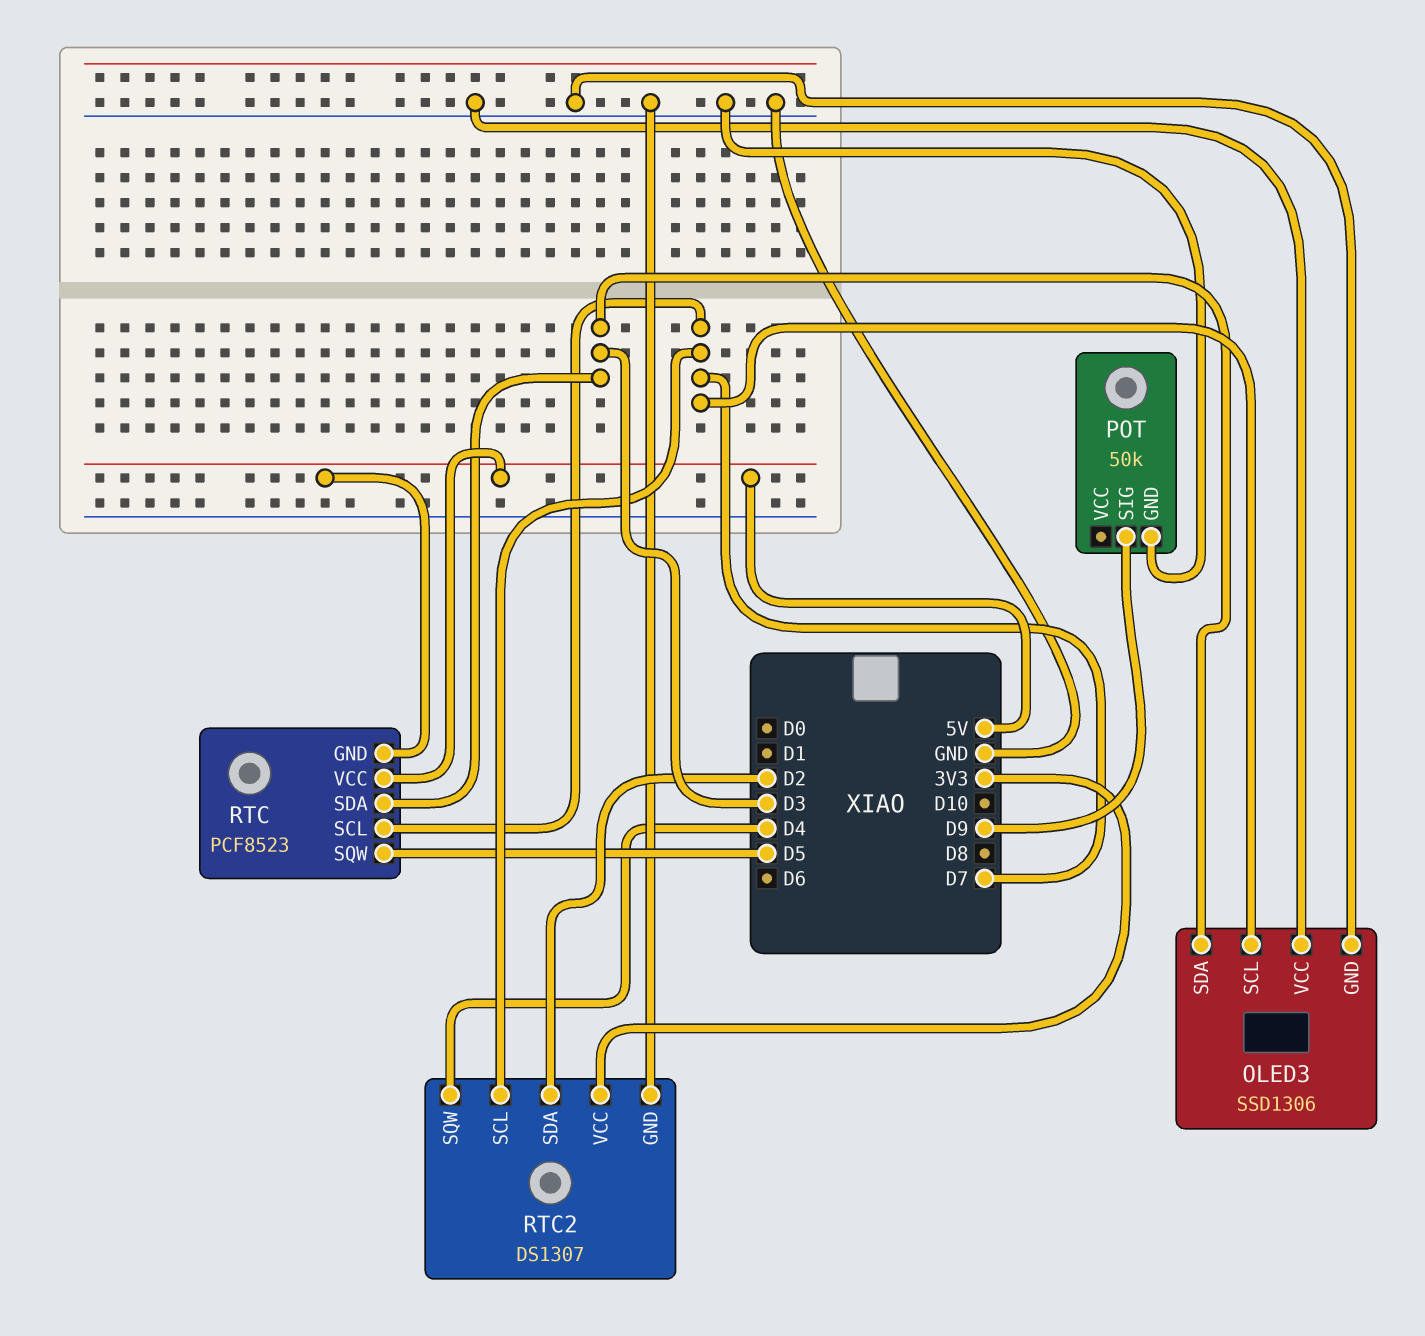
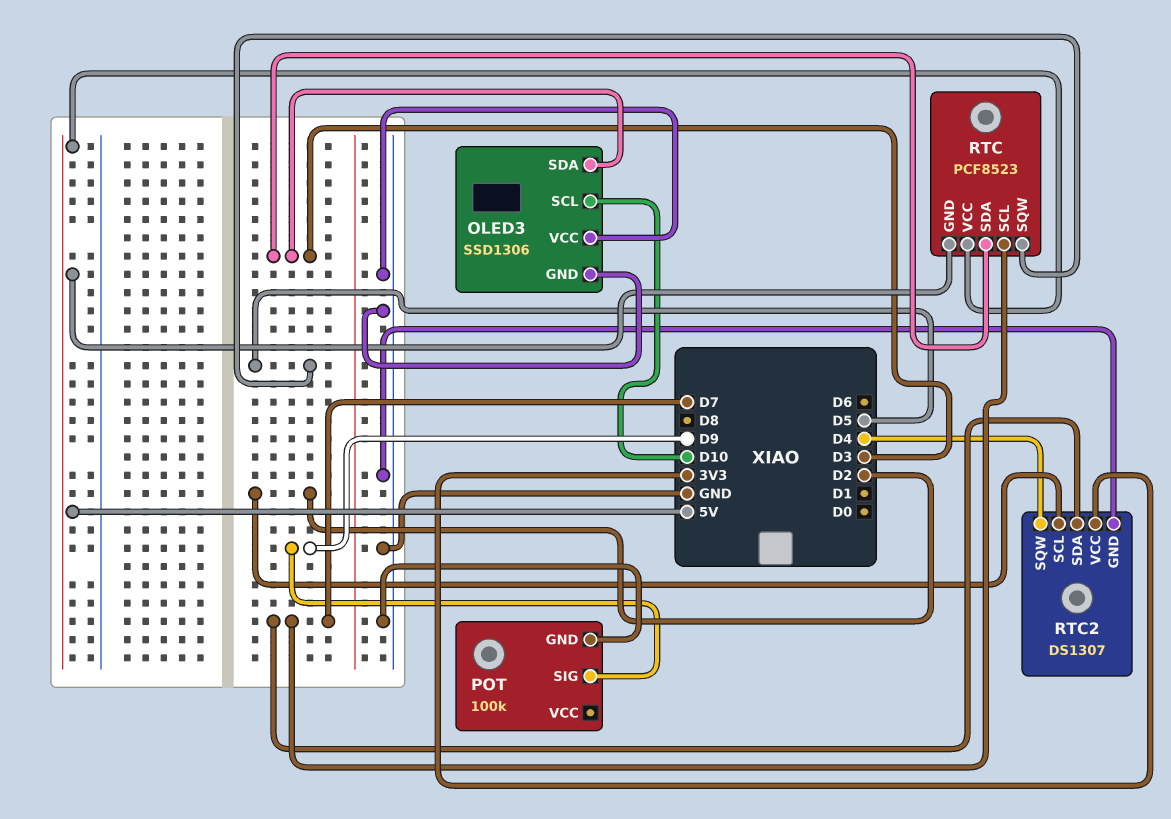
OLED3 pin SCL: D7 -> D10
POT: 50k -> 100k
RTC2 pin SCL: D7 -> D2
RTC2 pin SDA: D2 -> D7

